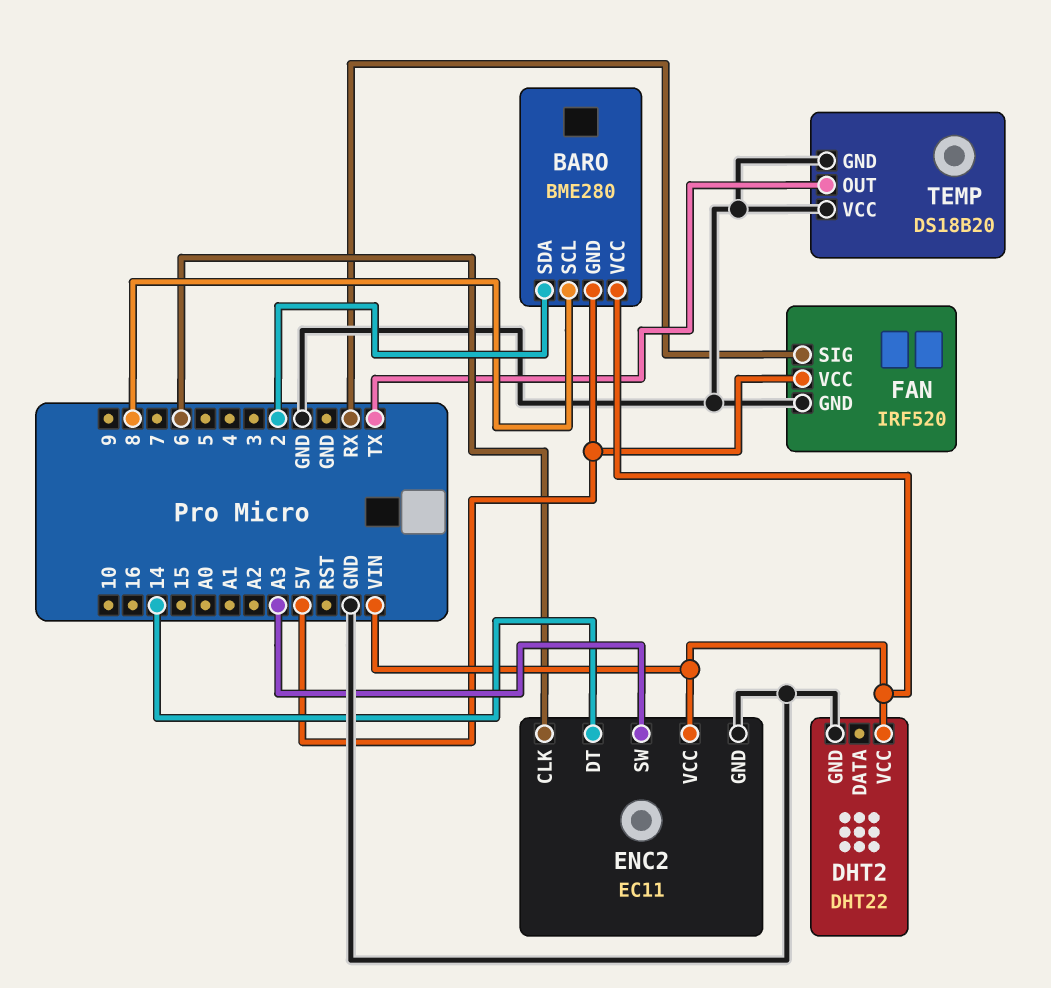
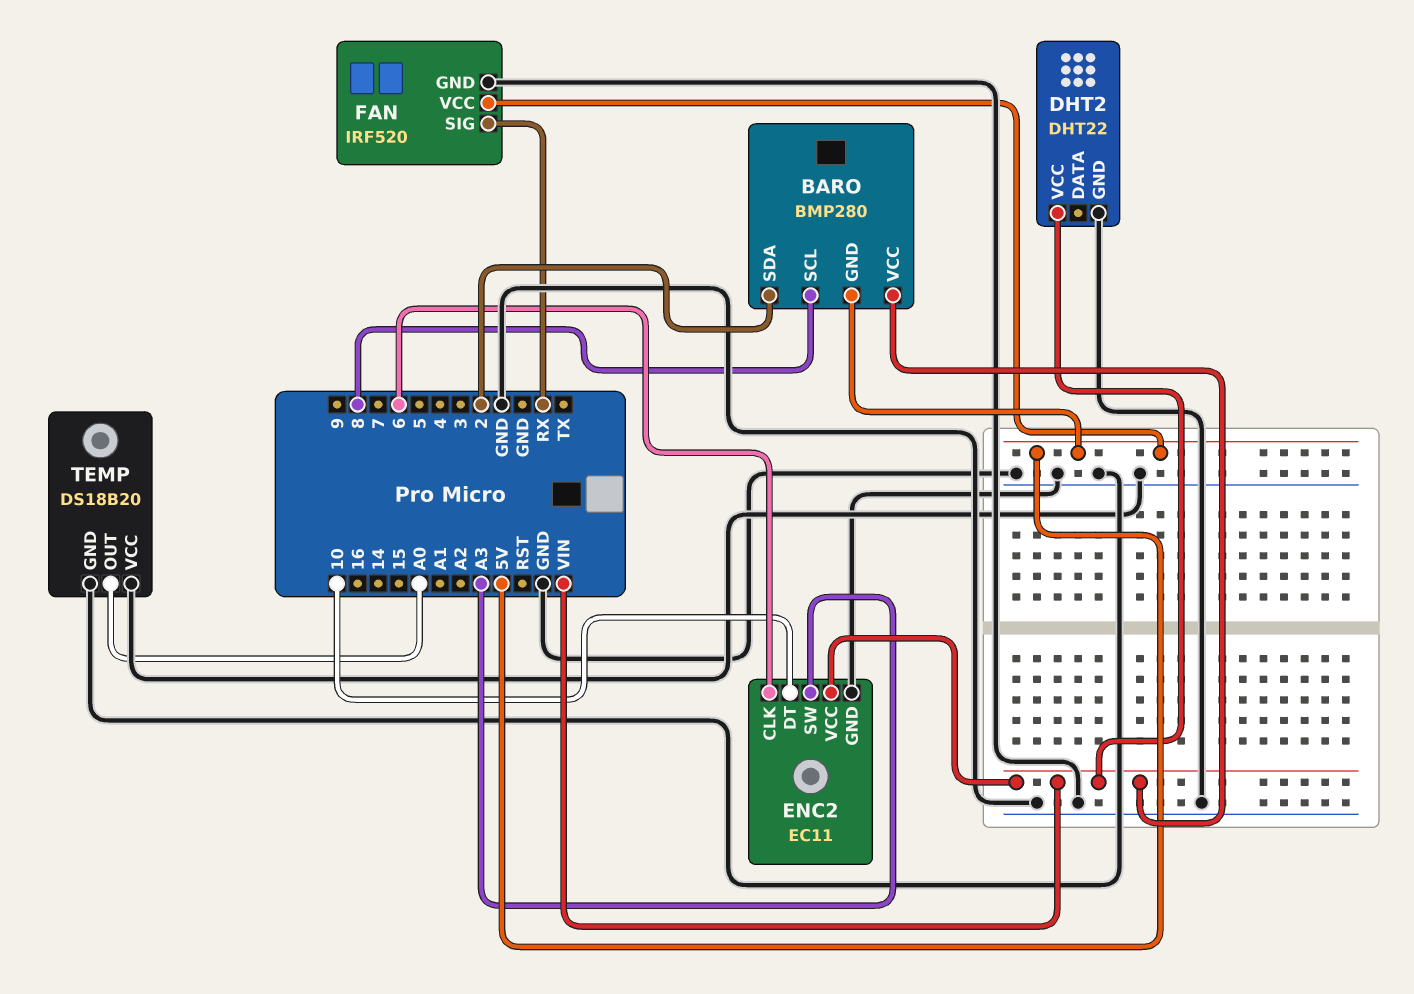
BARO: BME280 -> BMP280
ENC2 pin DT: 14 -> 10
TEMP pin OUT: TX -> A0

